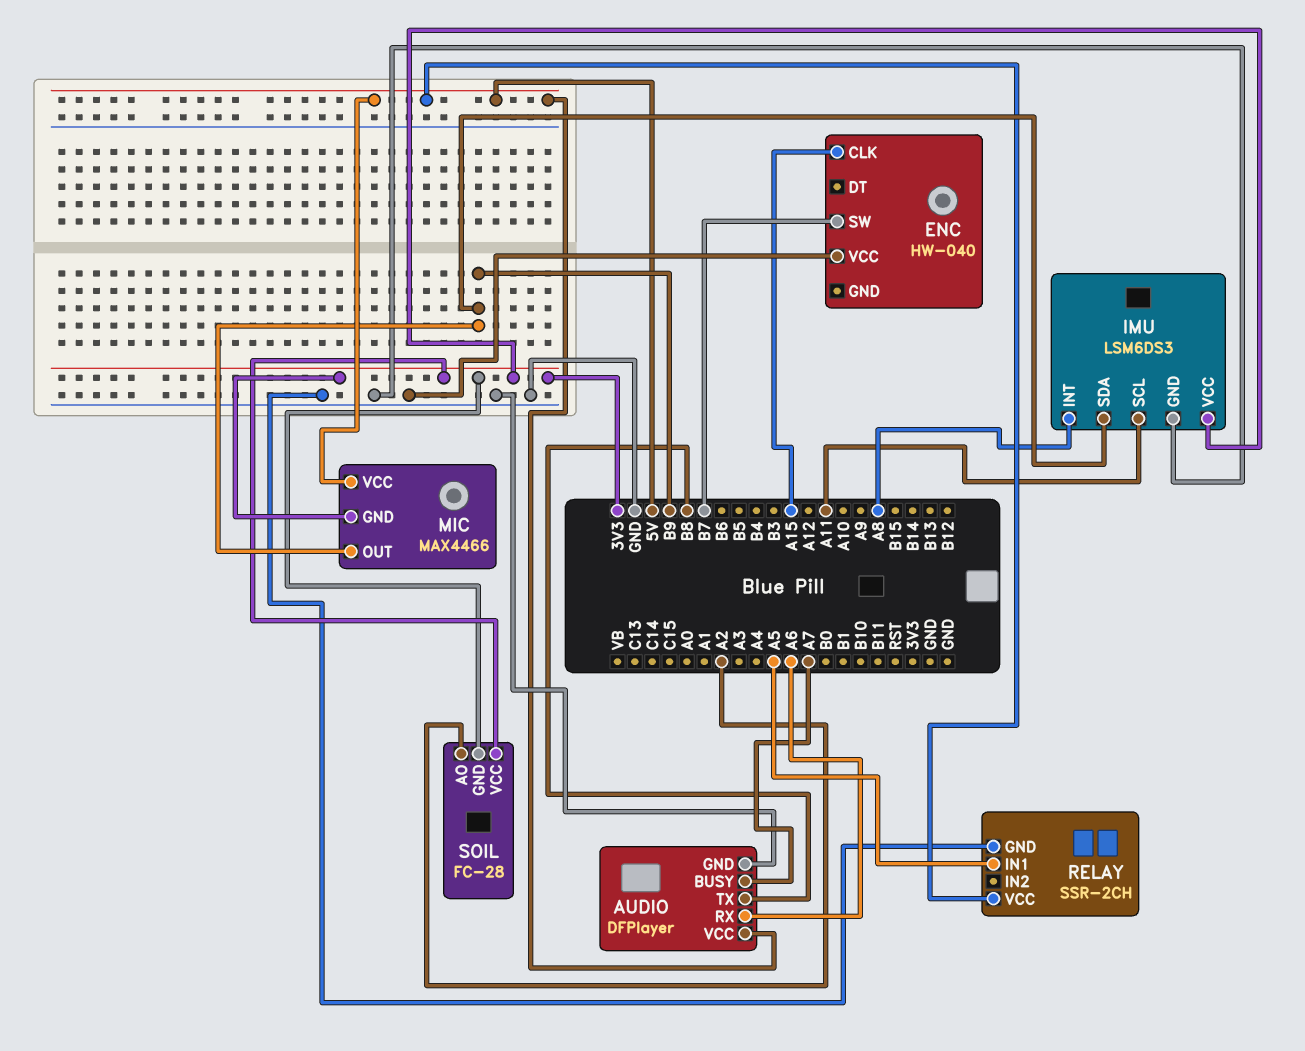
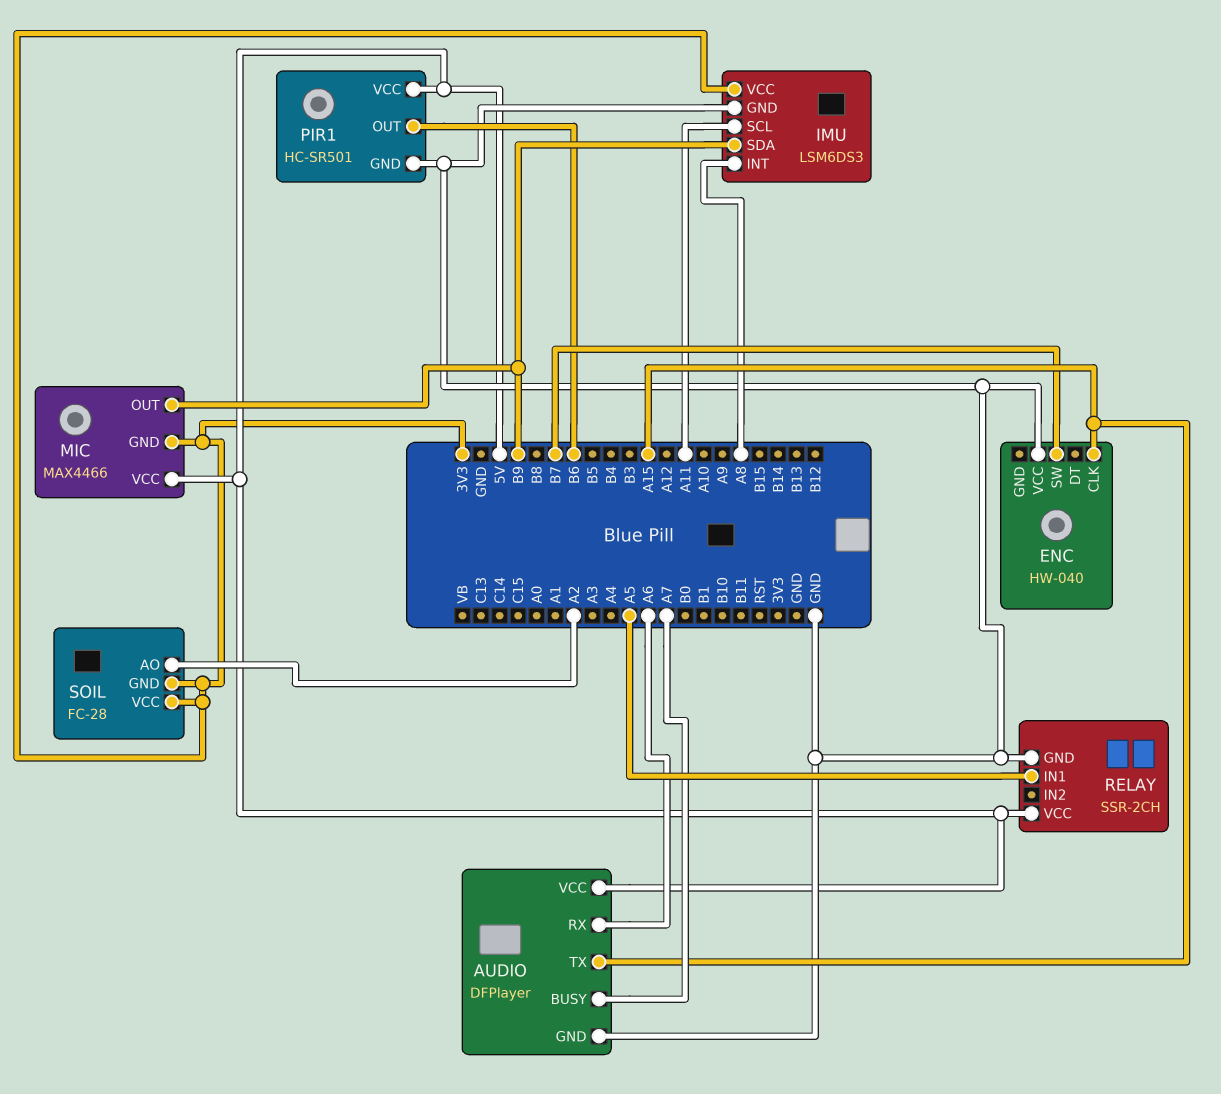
AUDIO pin TX: B8 -> A15
PIR1: none -> HC-SR501
PIR1 pin GND: none -> GND
PIR1 pin OUT: none -> B6
PIR1 pin VCC: none -> 5V

